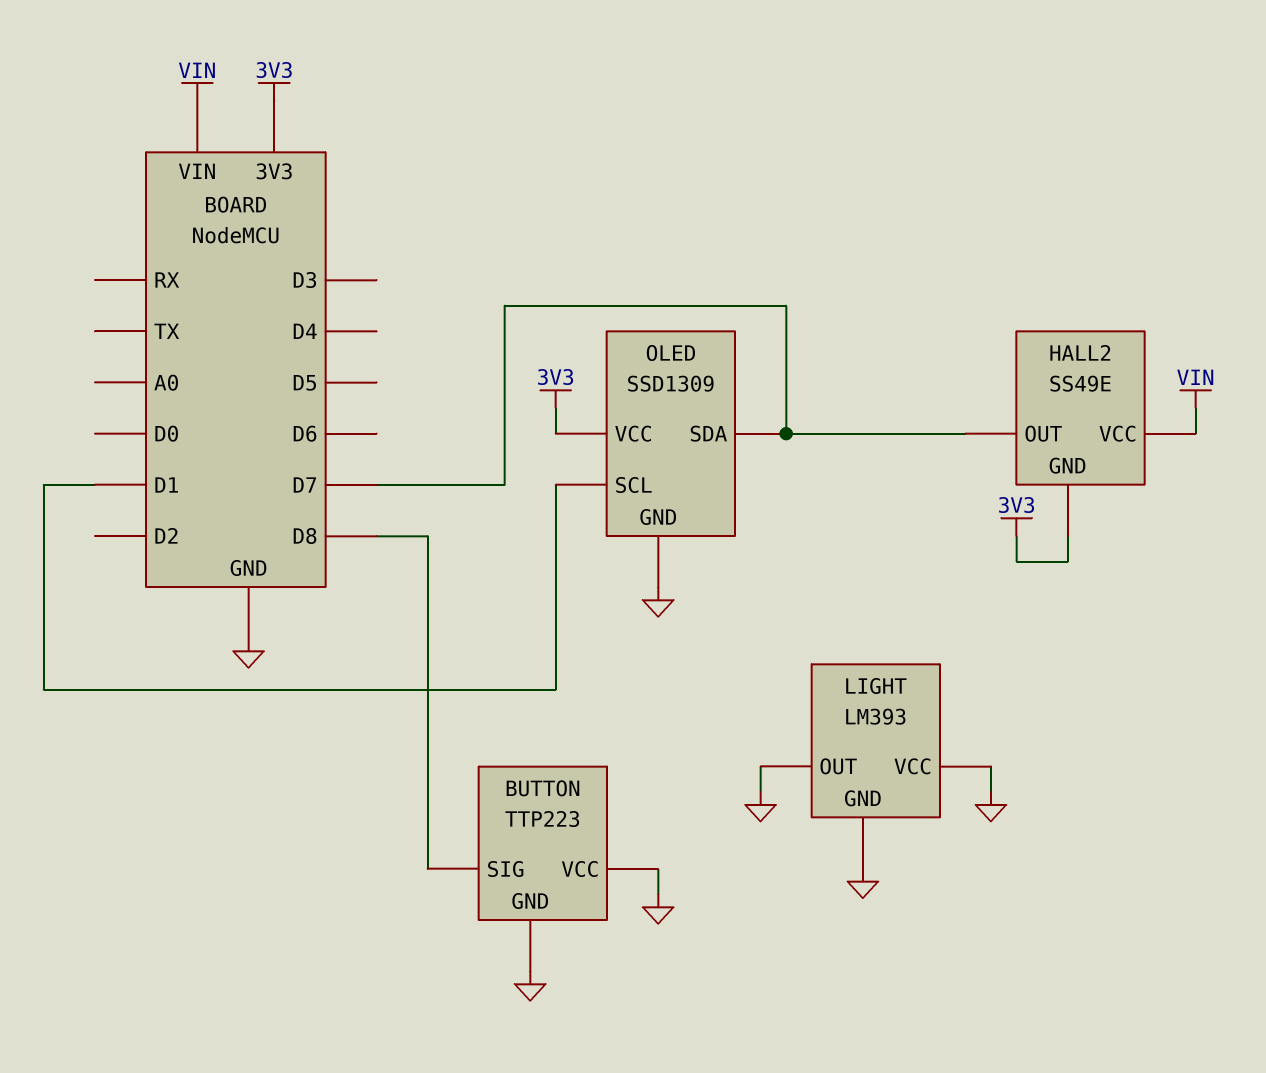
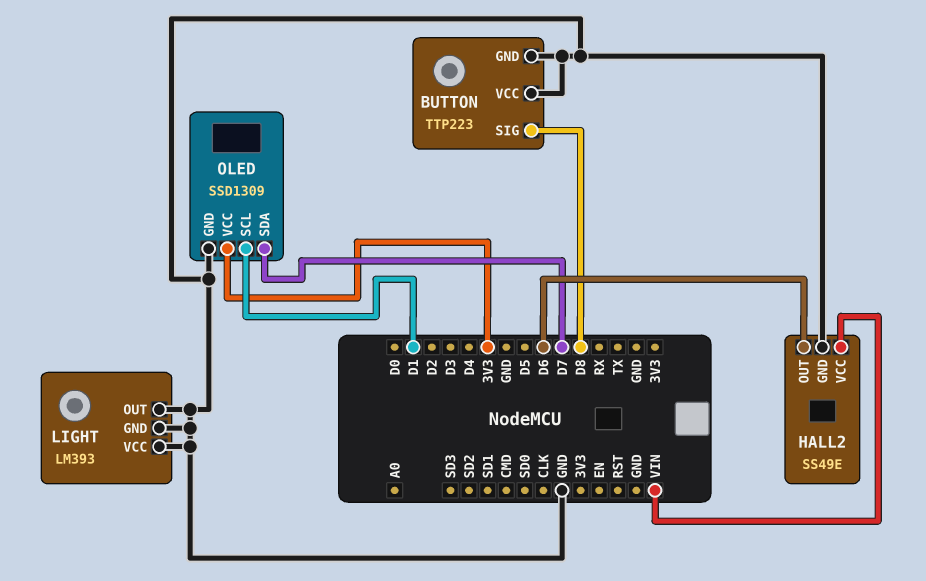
HALL2 pin GND: 3V3 -> GND
HALL2 pin OUT: D7 -> D6

